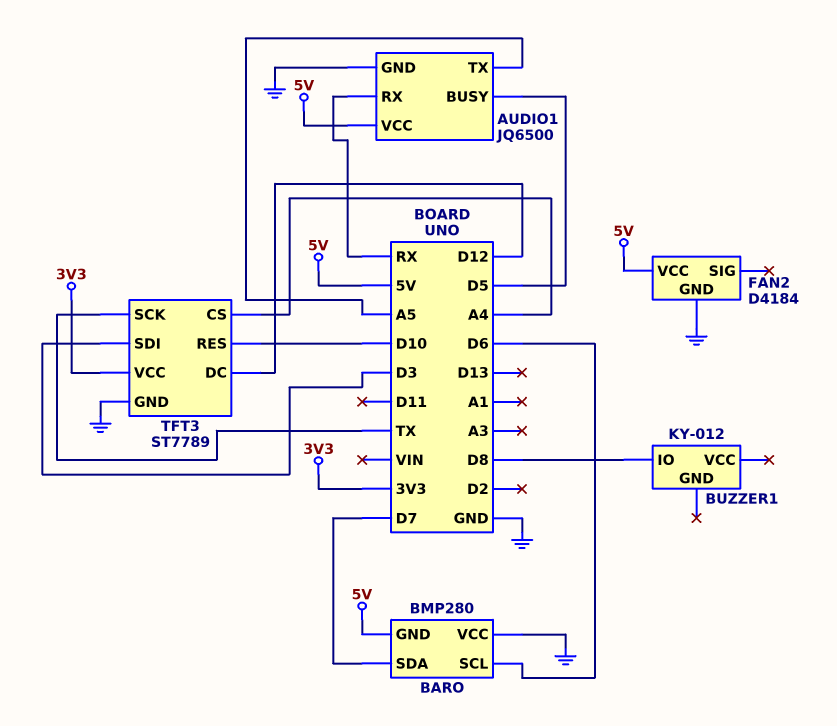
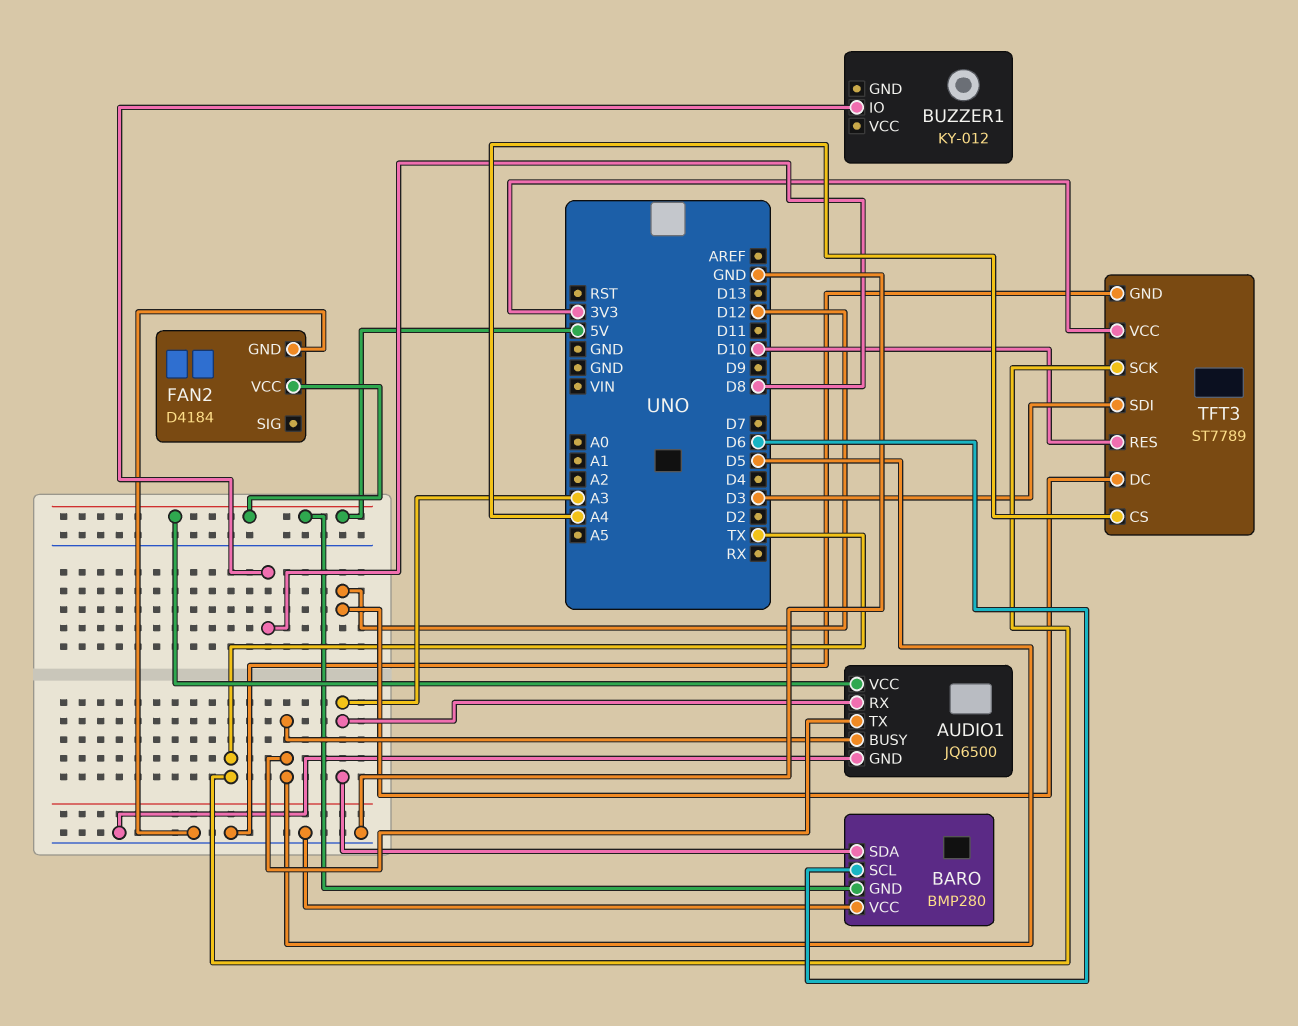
AUDIO1 pin RX: RX -> A3
AUDIO1 pin TX: A5 -> D5
BARO pin SDA: D7 -> A3

